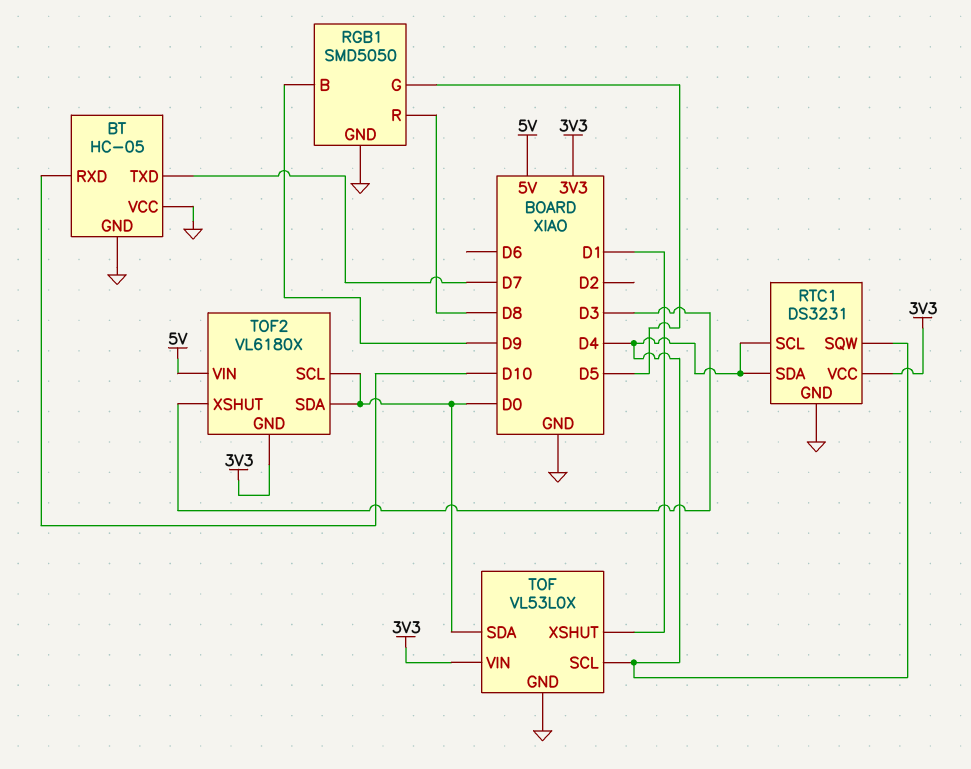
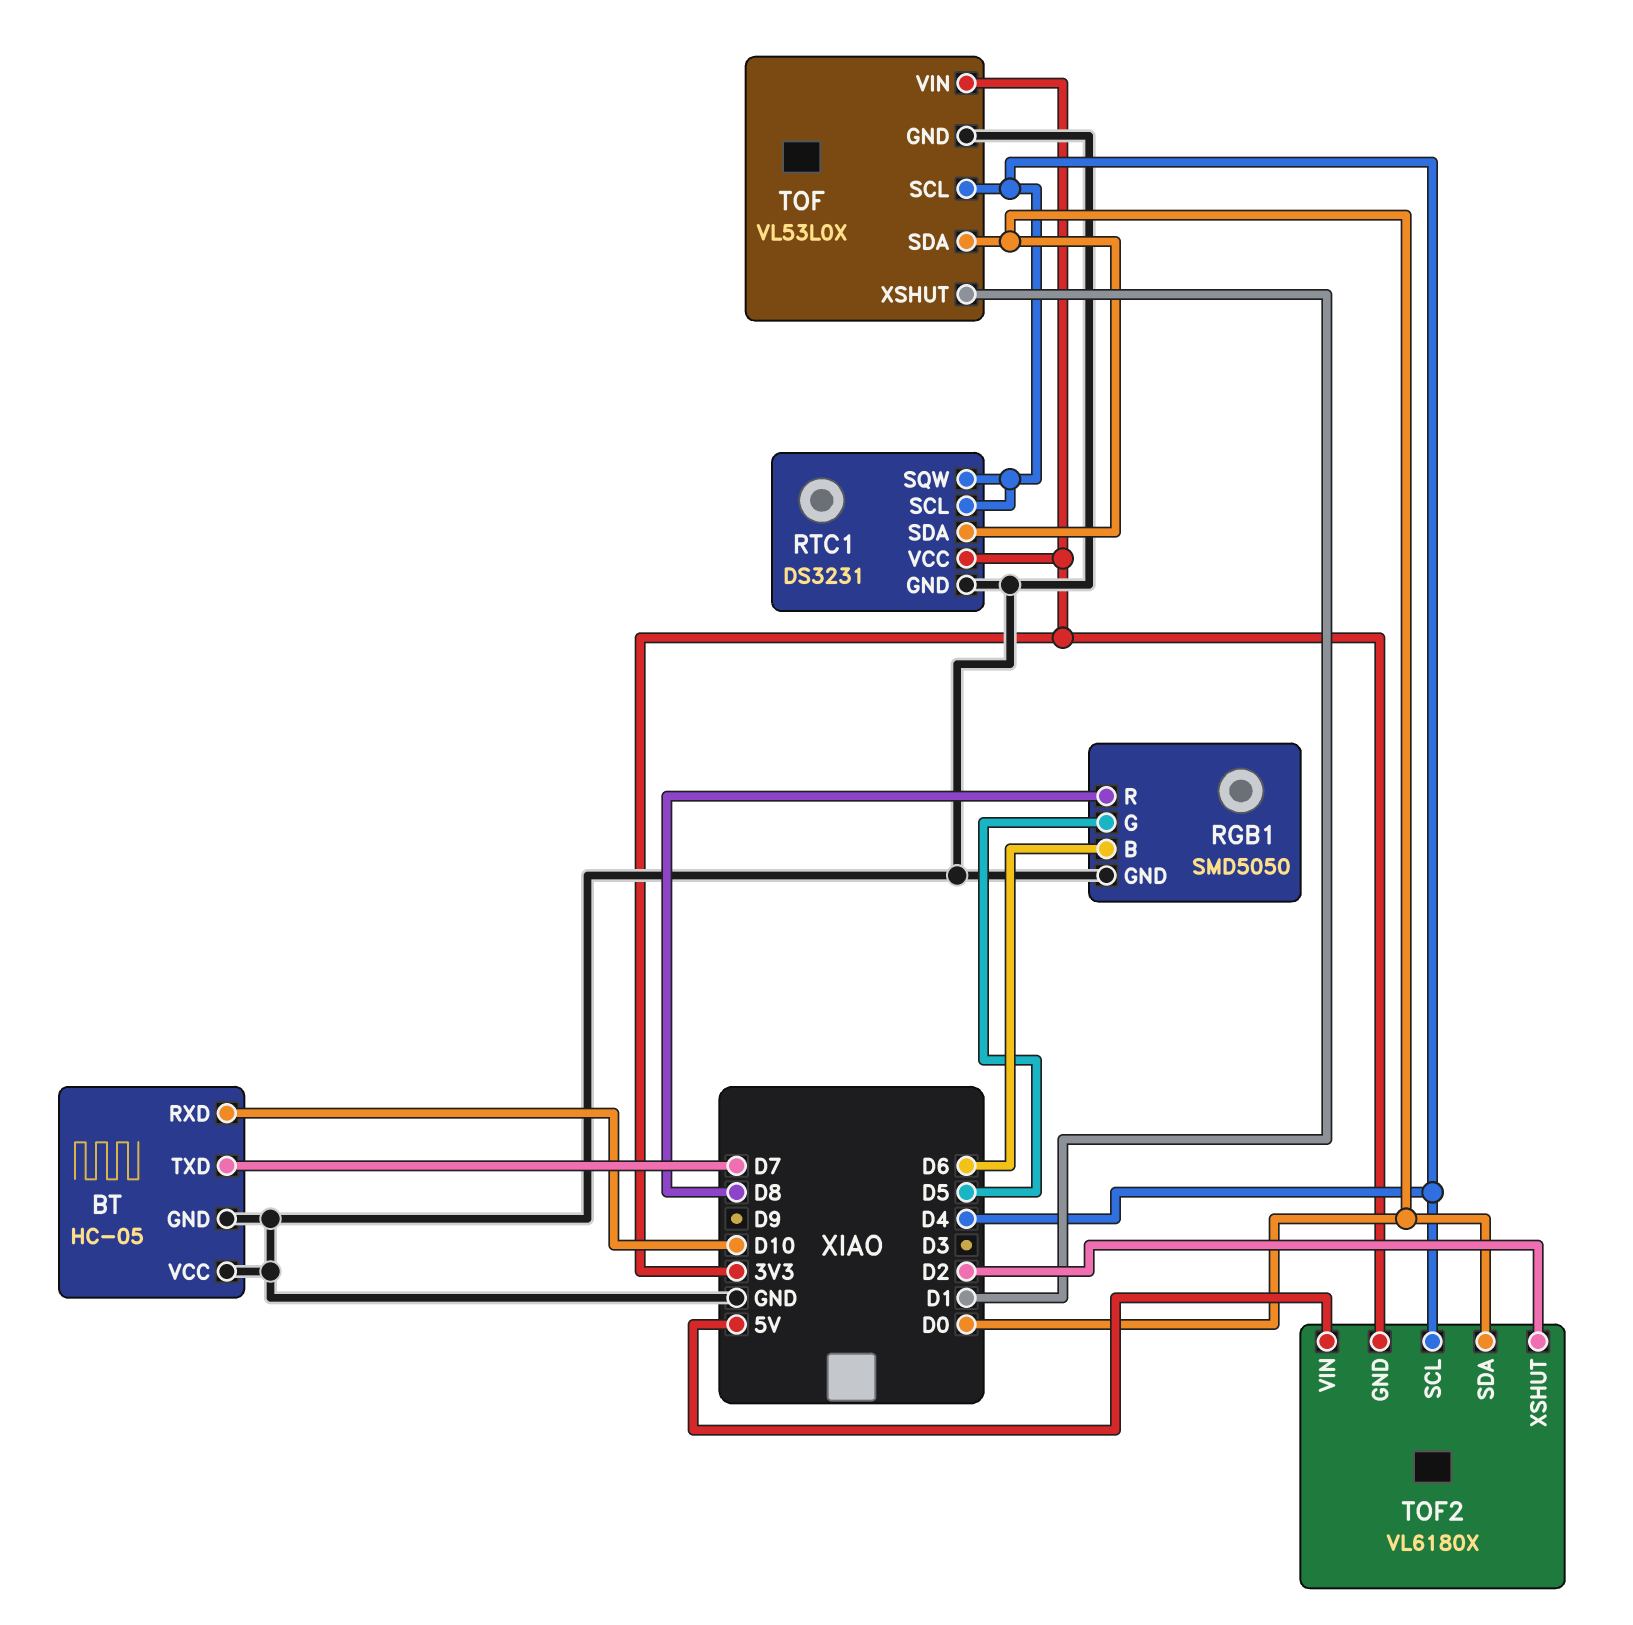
RGB1 pin B: D9 -> D6
RTC1 pin SDA: D4 -> D0
TOF2 pin SCL: D0 -> D4
TOF2 pin XSHUT: D3 -> D2

